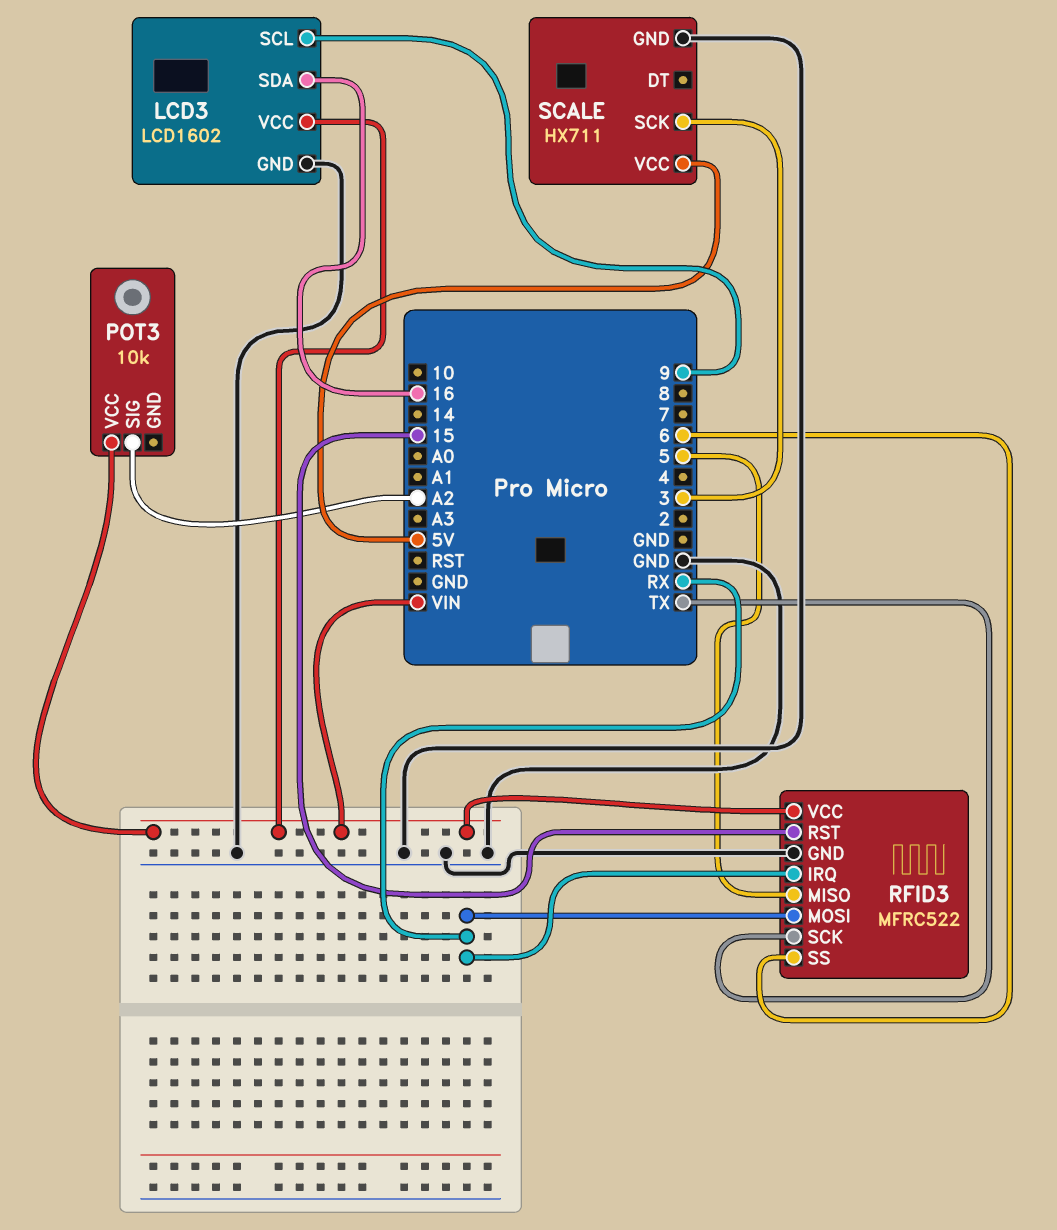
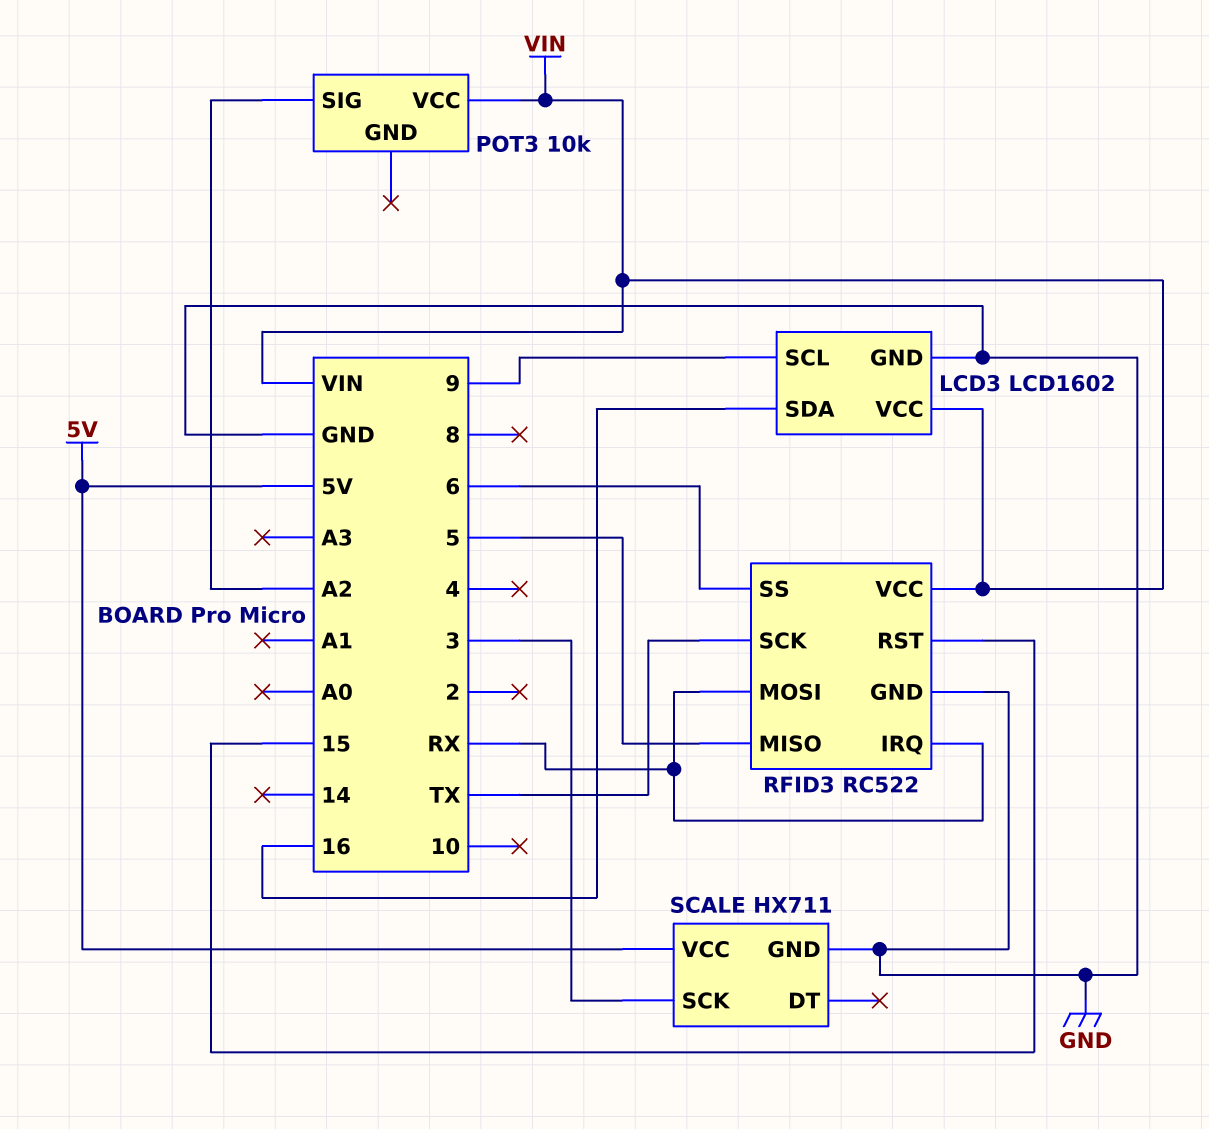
RFID3: MFRC522 -> RC522

